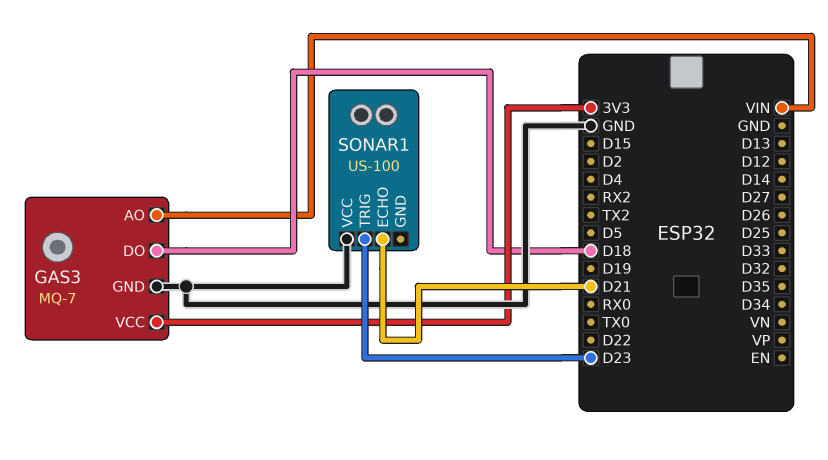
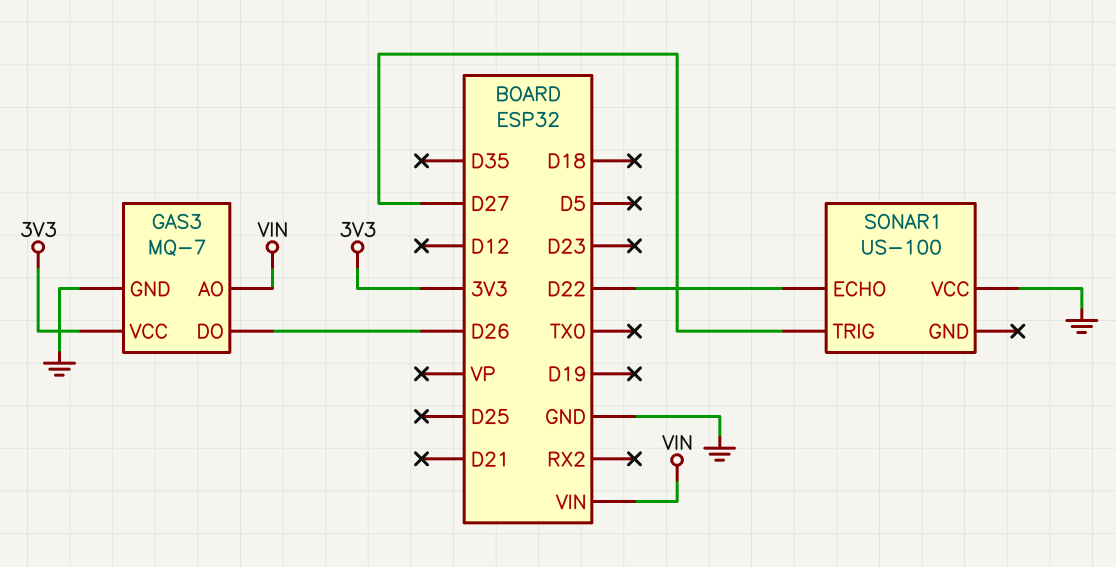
GAS3 pin DO: D18 -> D26
SONAR1 pin ECHO: D21 -> D22
SONAR1 pin TRIG: D23 -> D27

